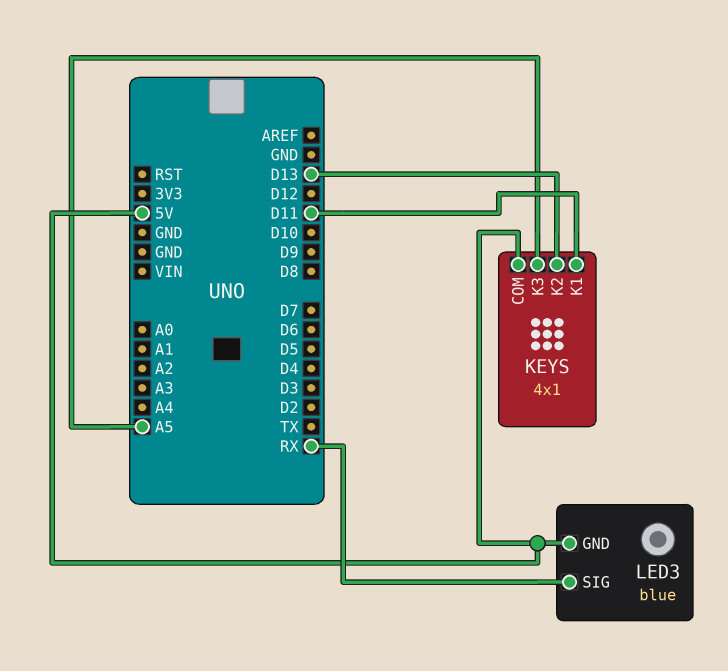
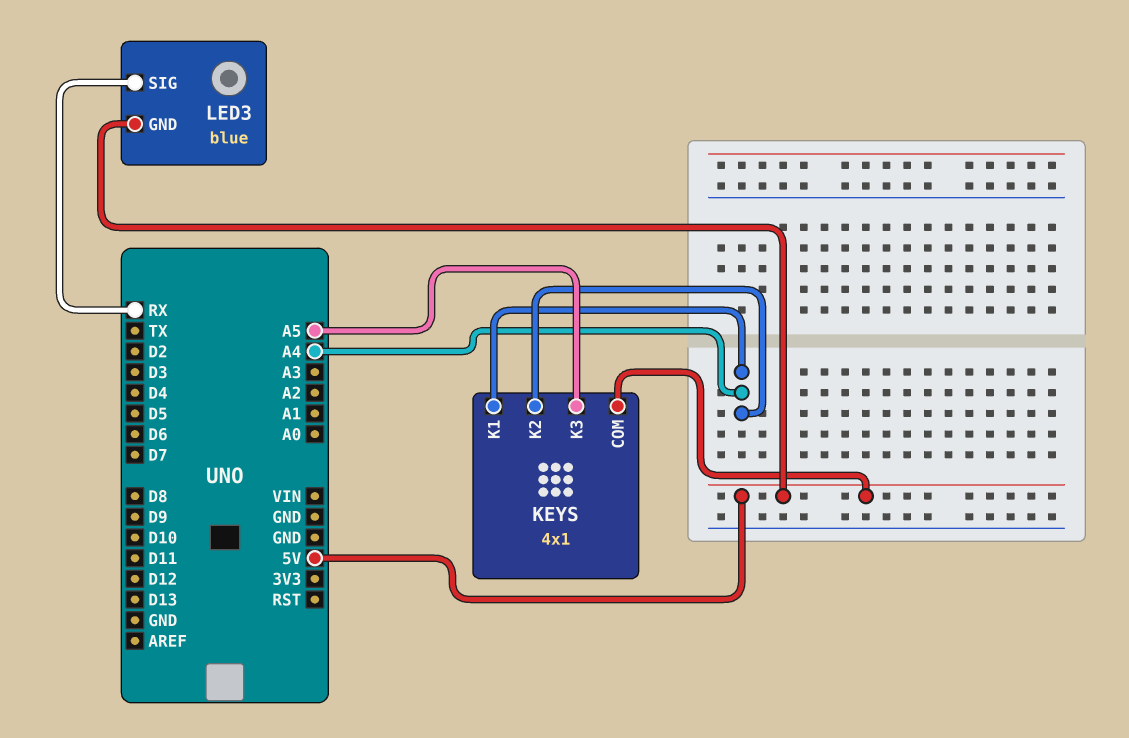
KEYS pin K1: D11 -> A4
KEYS pin K2: D13 -> A4

